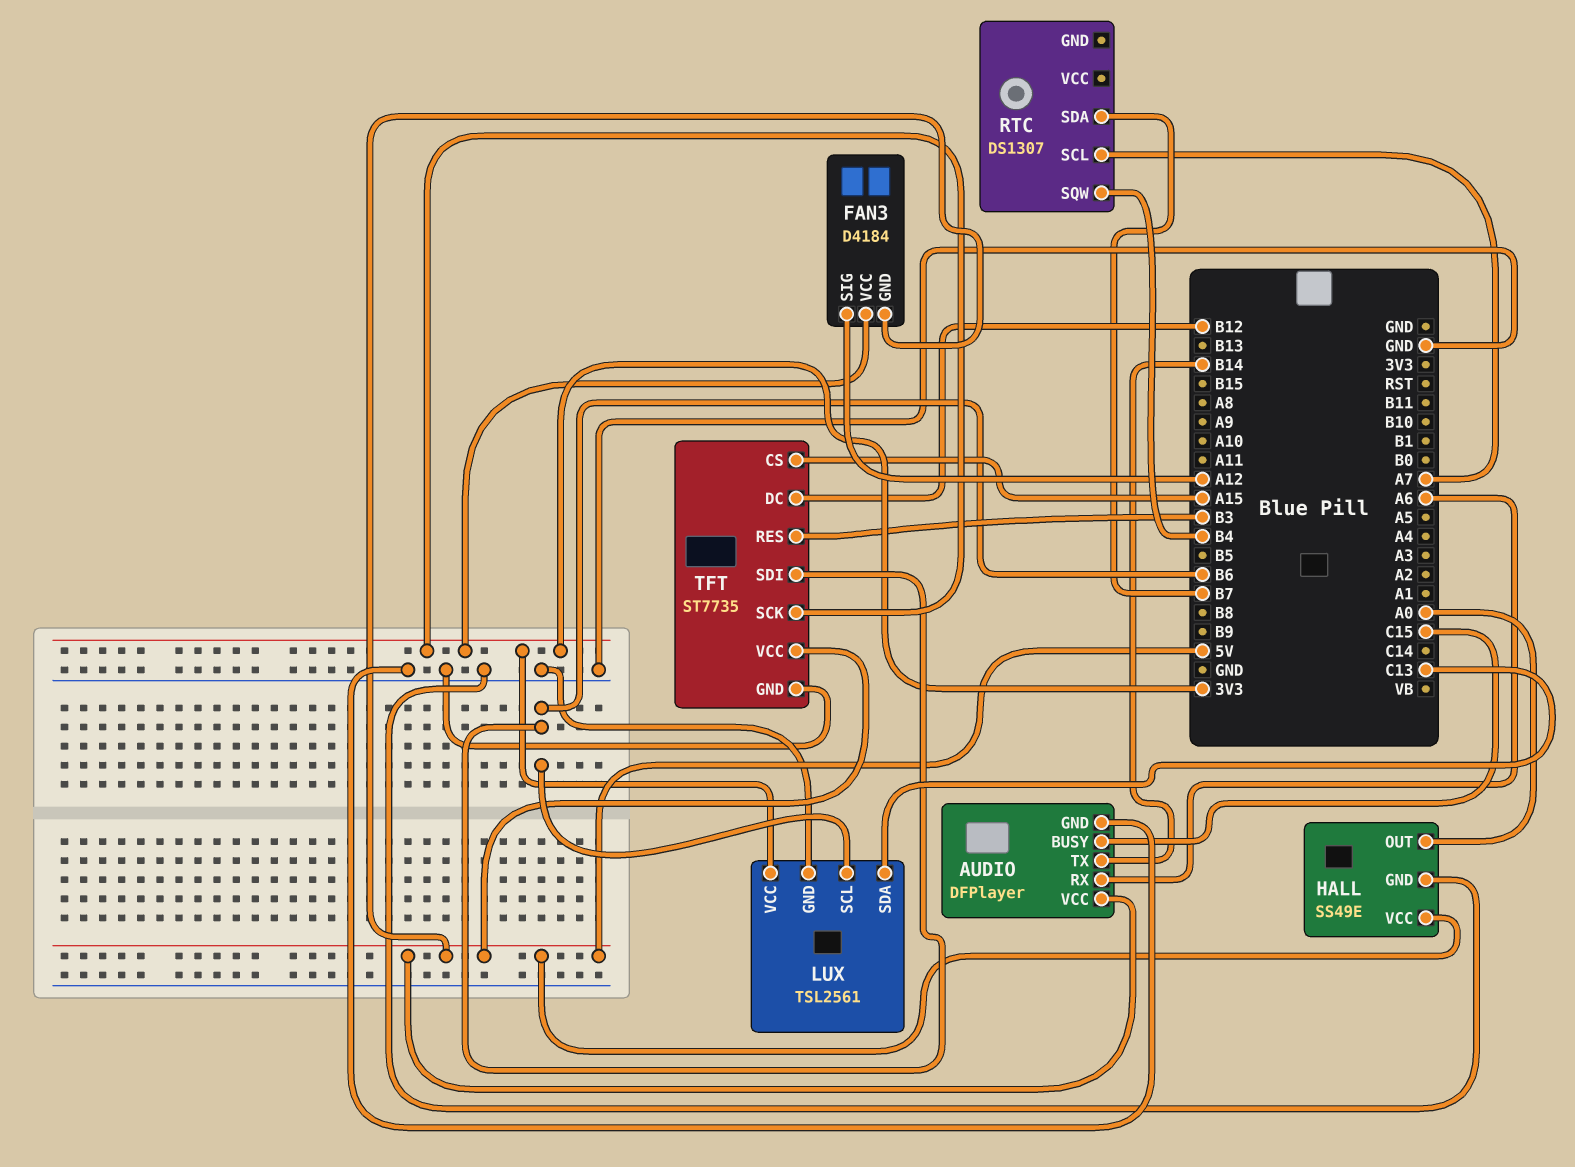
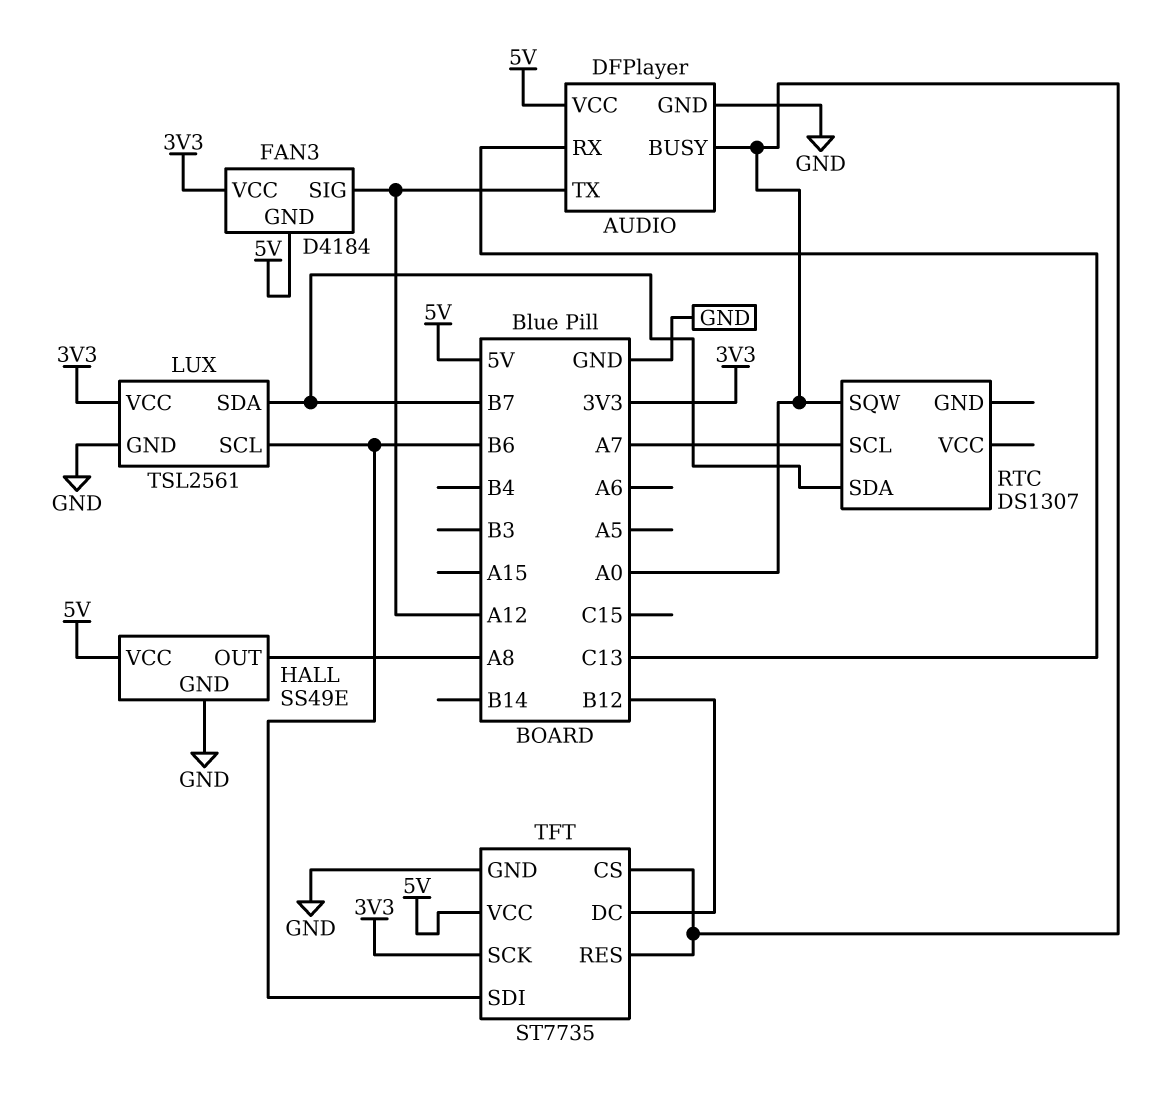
AUDIO pin BUSY: C15 -> A0
AUDIO pin RX: A6 -> C13
AUDIO pin TX: B14 -> A12
HALL pin OUT: A0 -> A8
LUX pin SDA: C13 -> B7
RTC pin SQW: B4 -> A0
TFT pin CS: A15 -> A0
TFT pin RES: B3 -> A0

